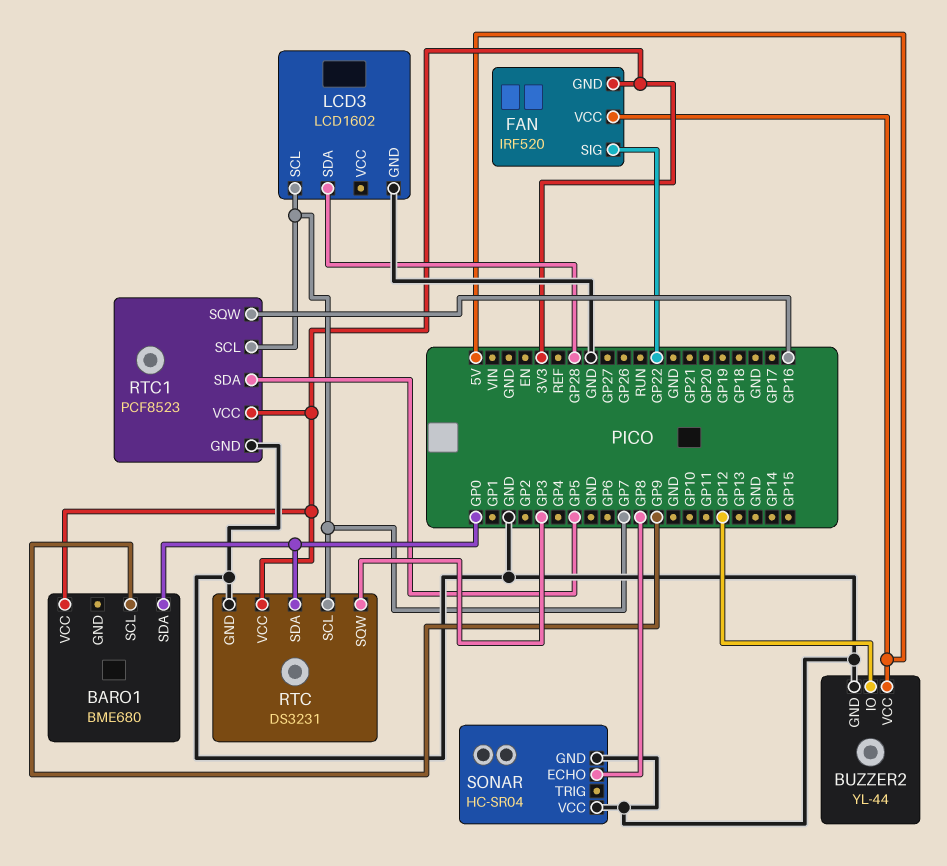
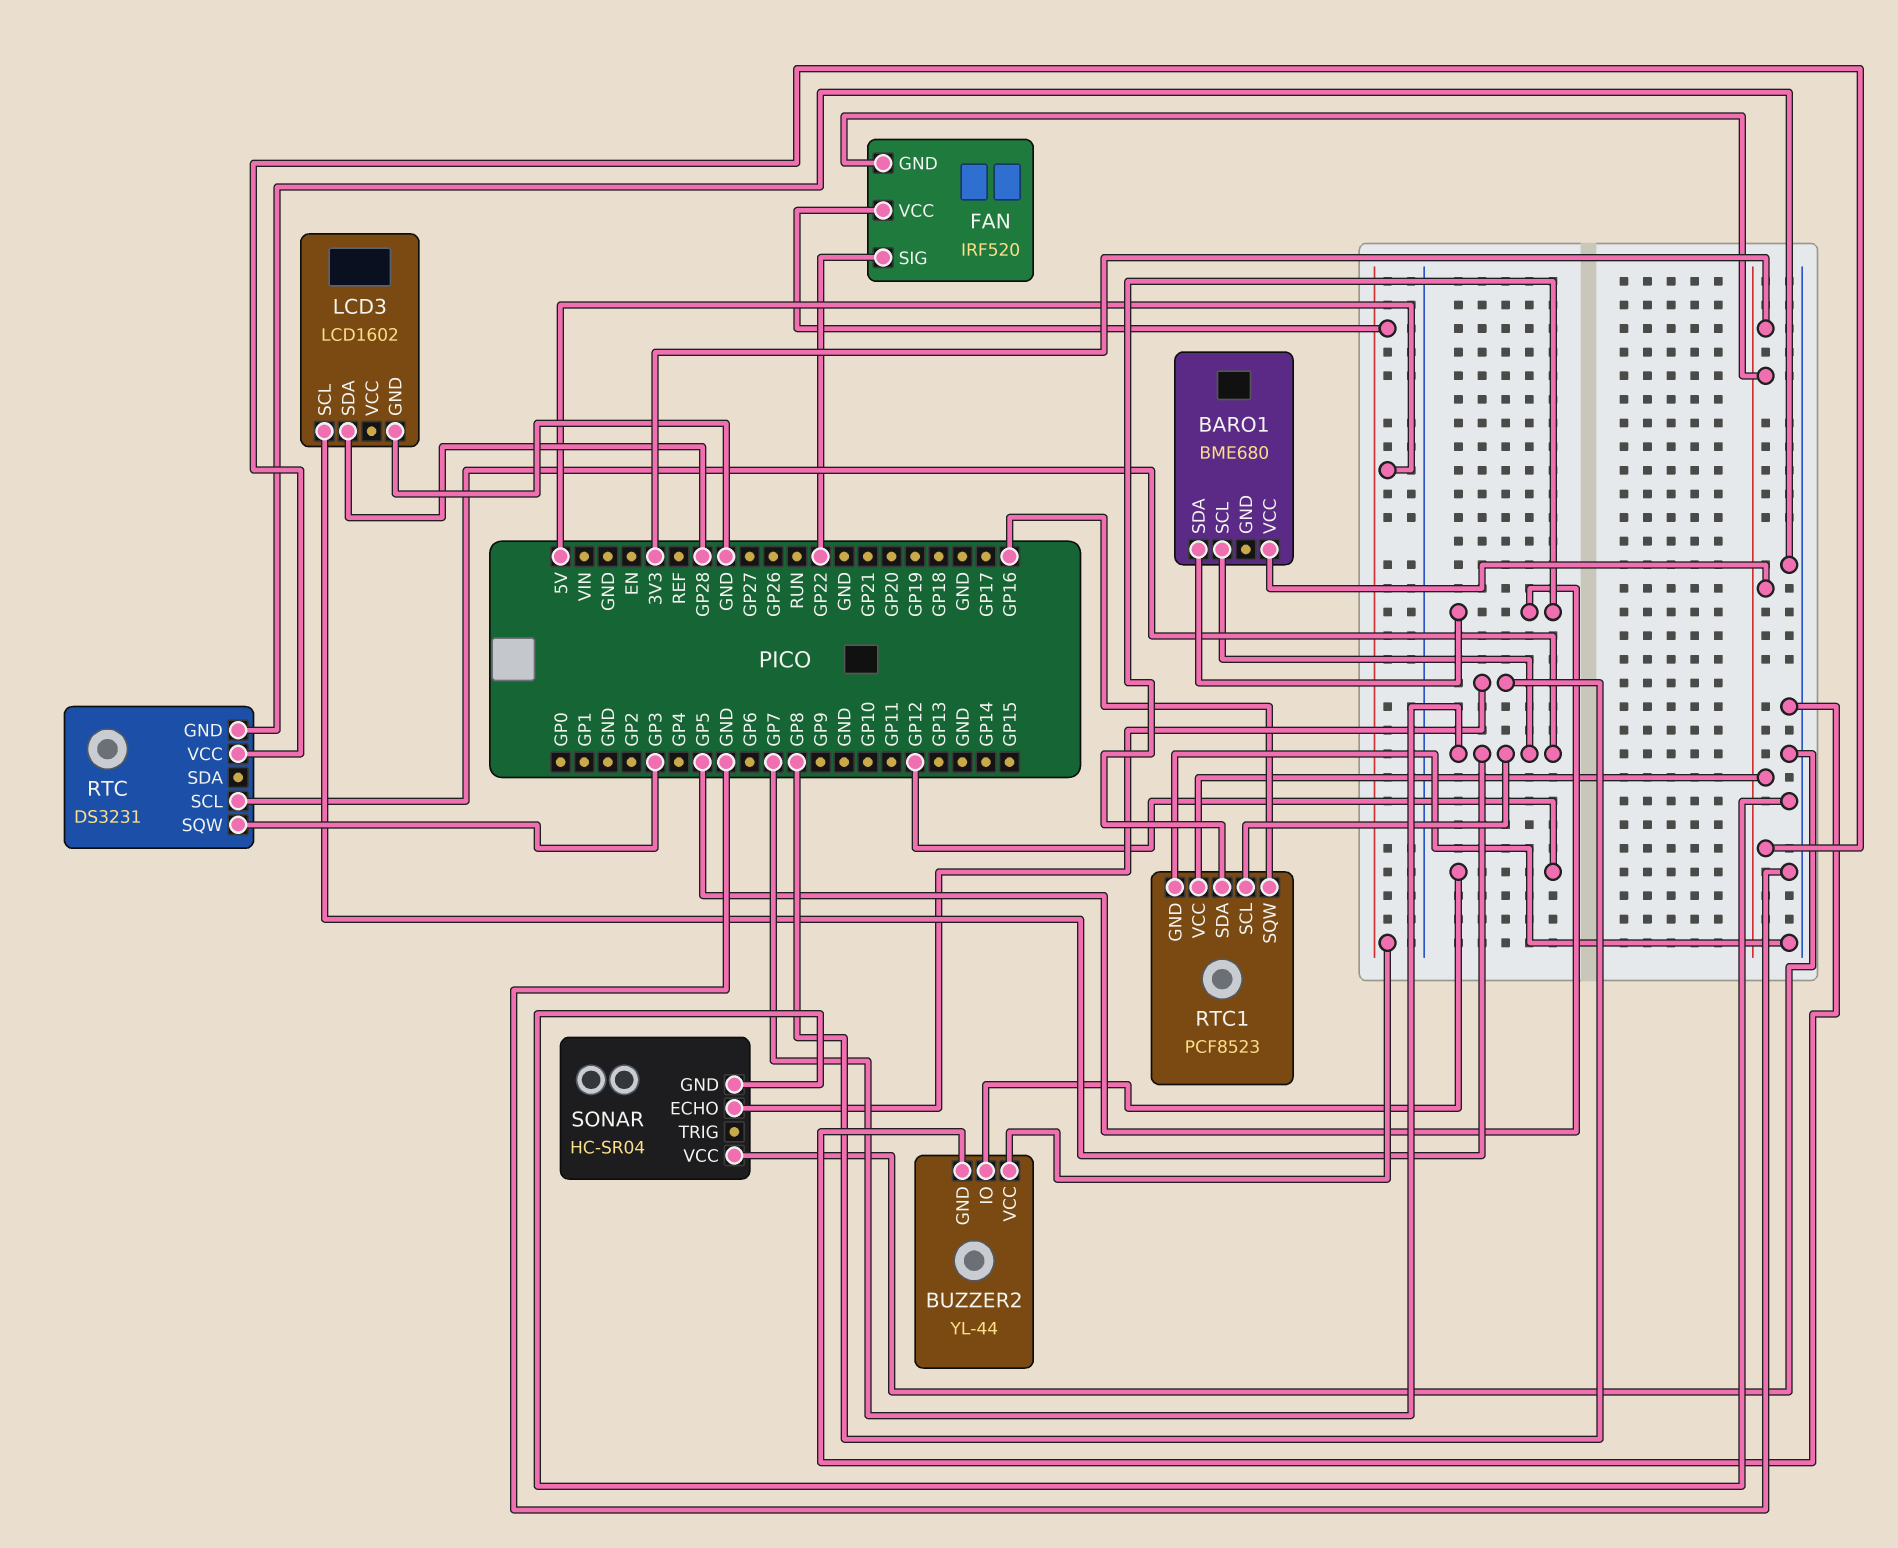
BARO1 pin SCL: GP9 -> GP7
BARO1 pin SDA: GP0 -> GP5
RTC pin SDA: GP0 -> none

